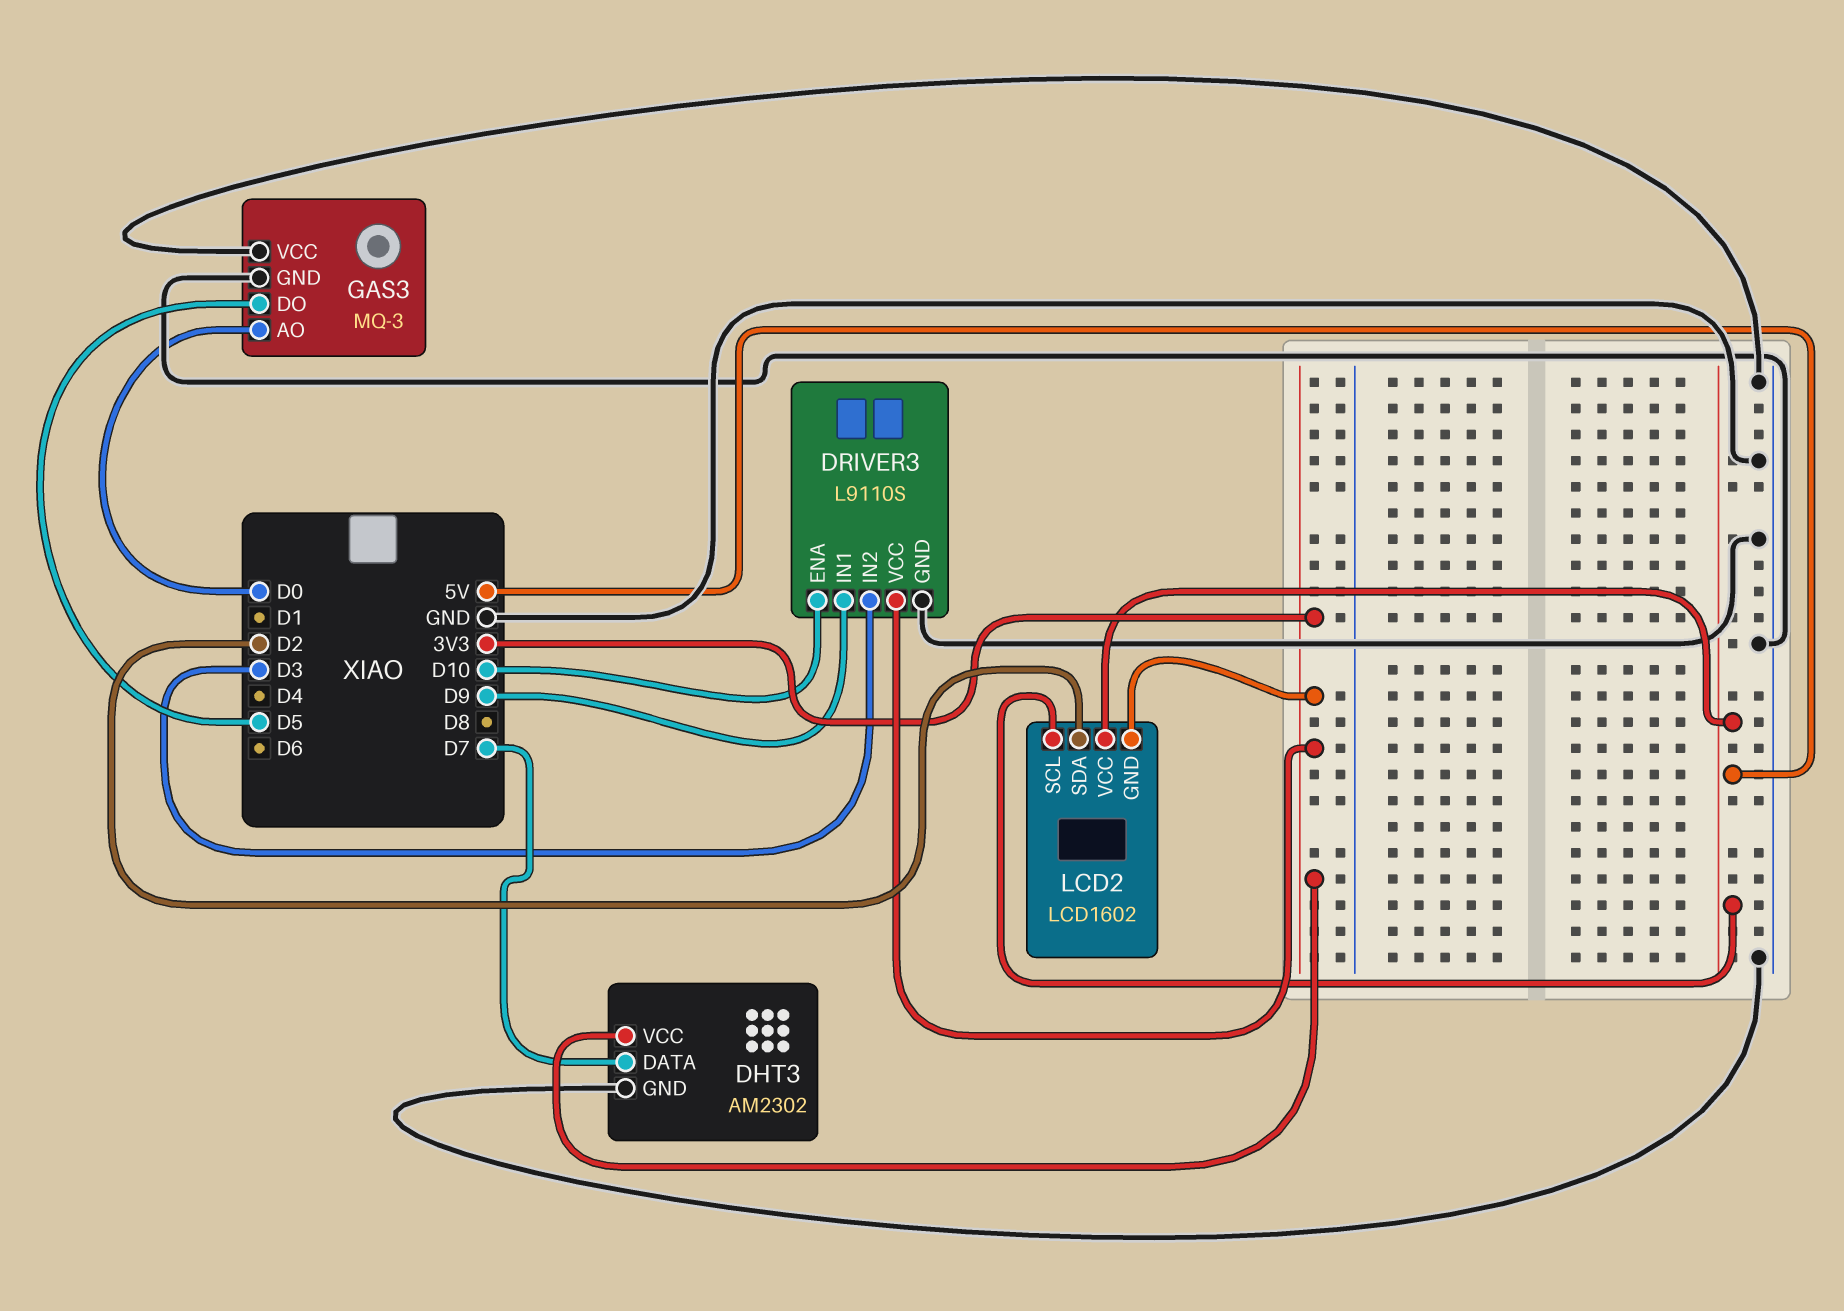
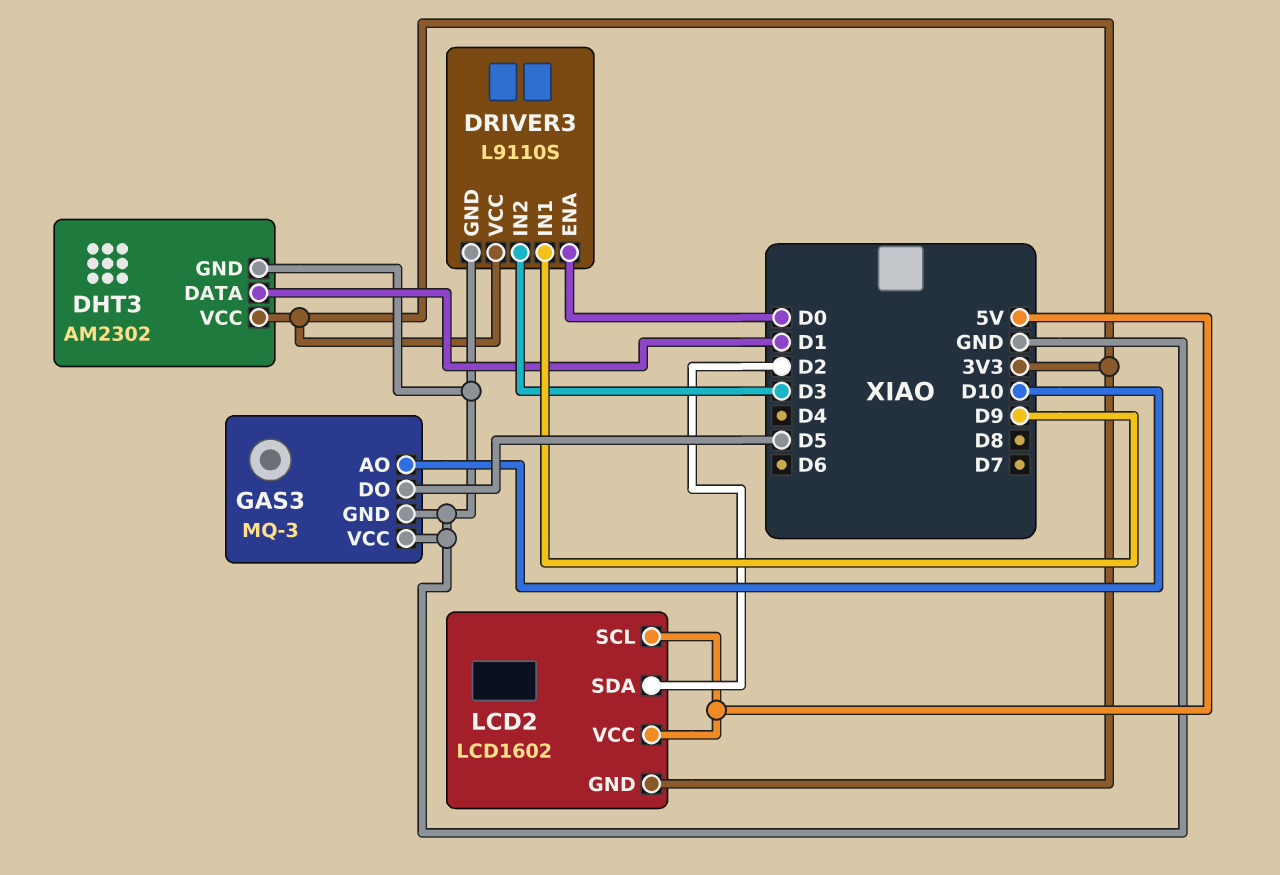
DHT3 pin DATA: D7 -> D1
DRIVER3 pin ENA: D10 -> D0
GAS3 pin AO: D0 -> D10

